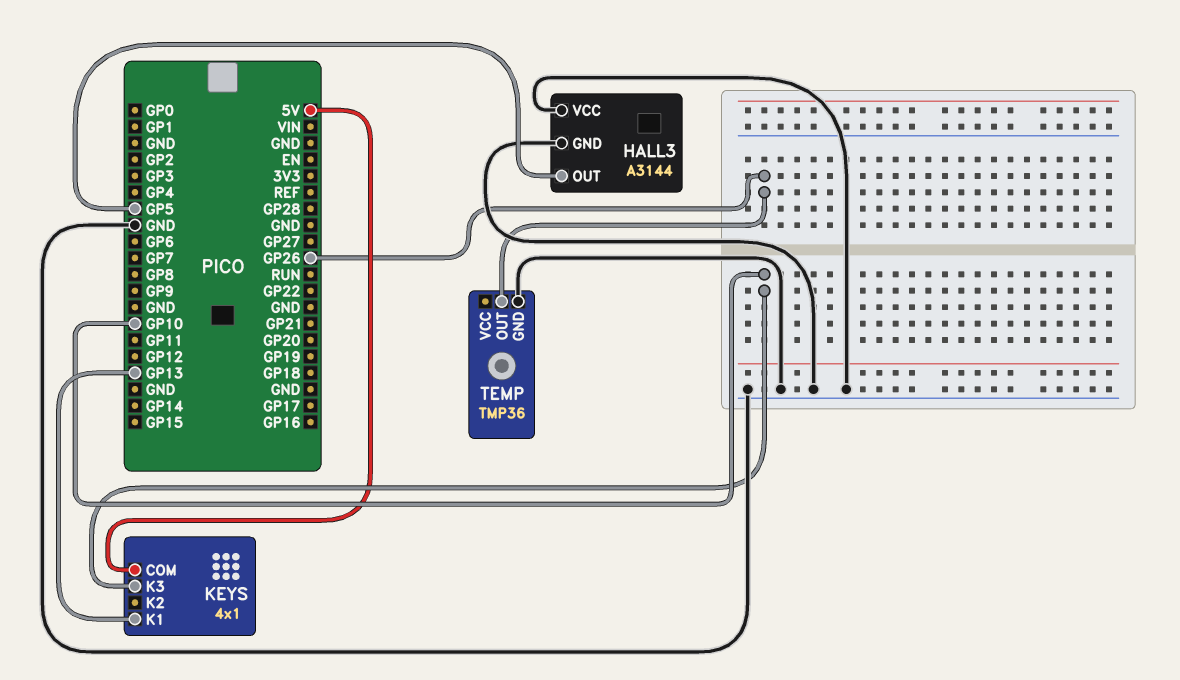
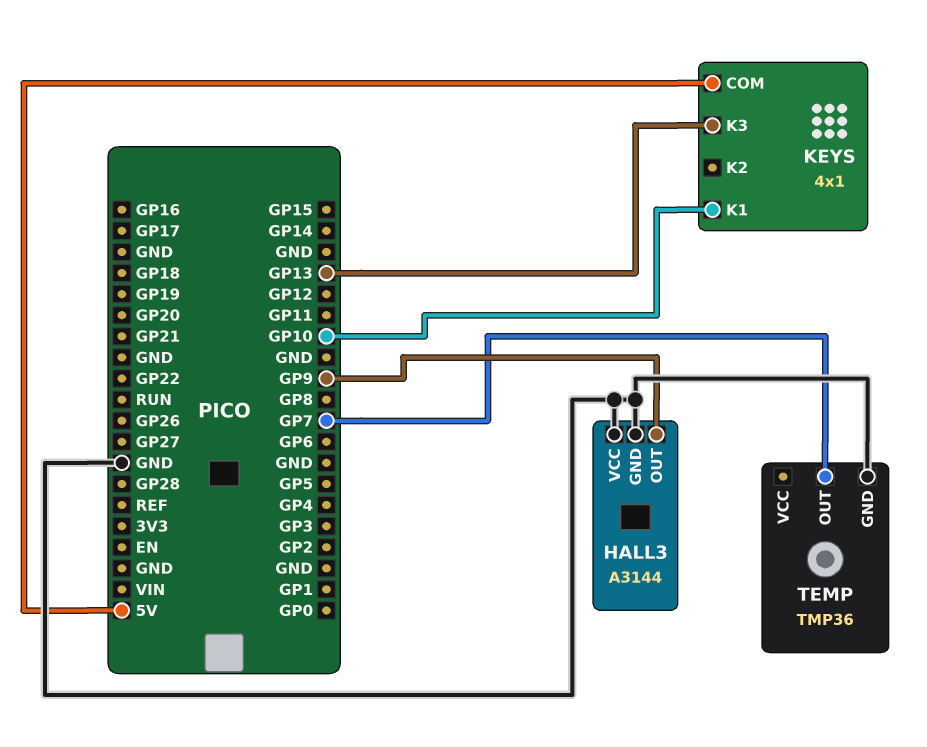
HALL3 pin OUT: GP5 -> GP9
KEYS pin K1: GP13 -> GP10
KEYS pin K3: GP10 -> GP13
TEMP pin OUT: GP26 -> GP7

